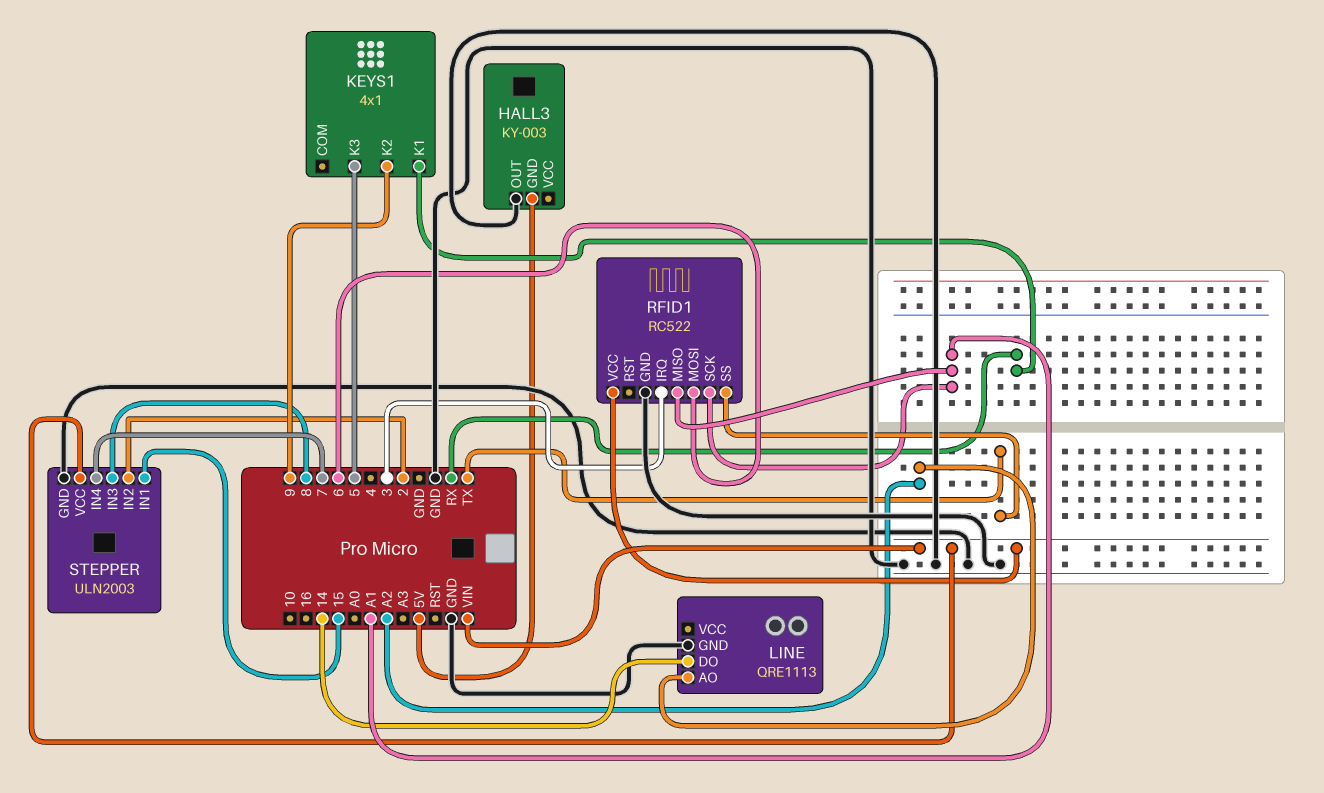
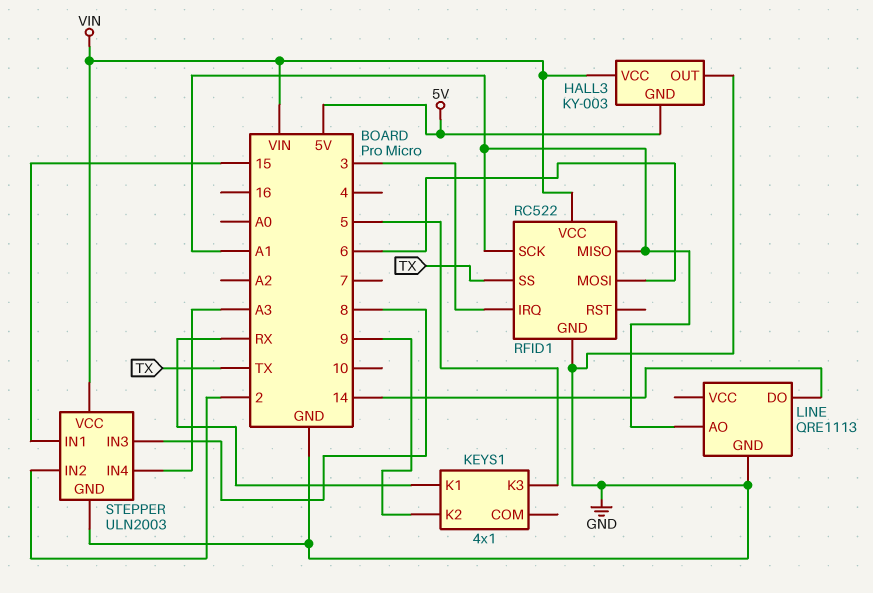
HALL3 pin VCC: none -> VIN
LINE pin AO: A2 -> A1
STEPPER pin IN4: 7 -> A3

